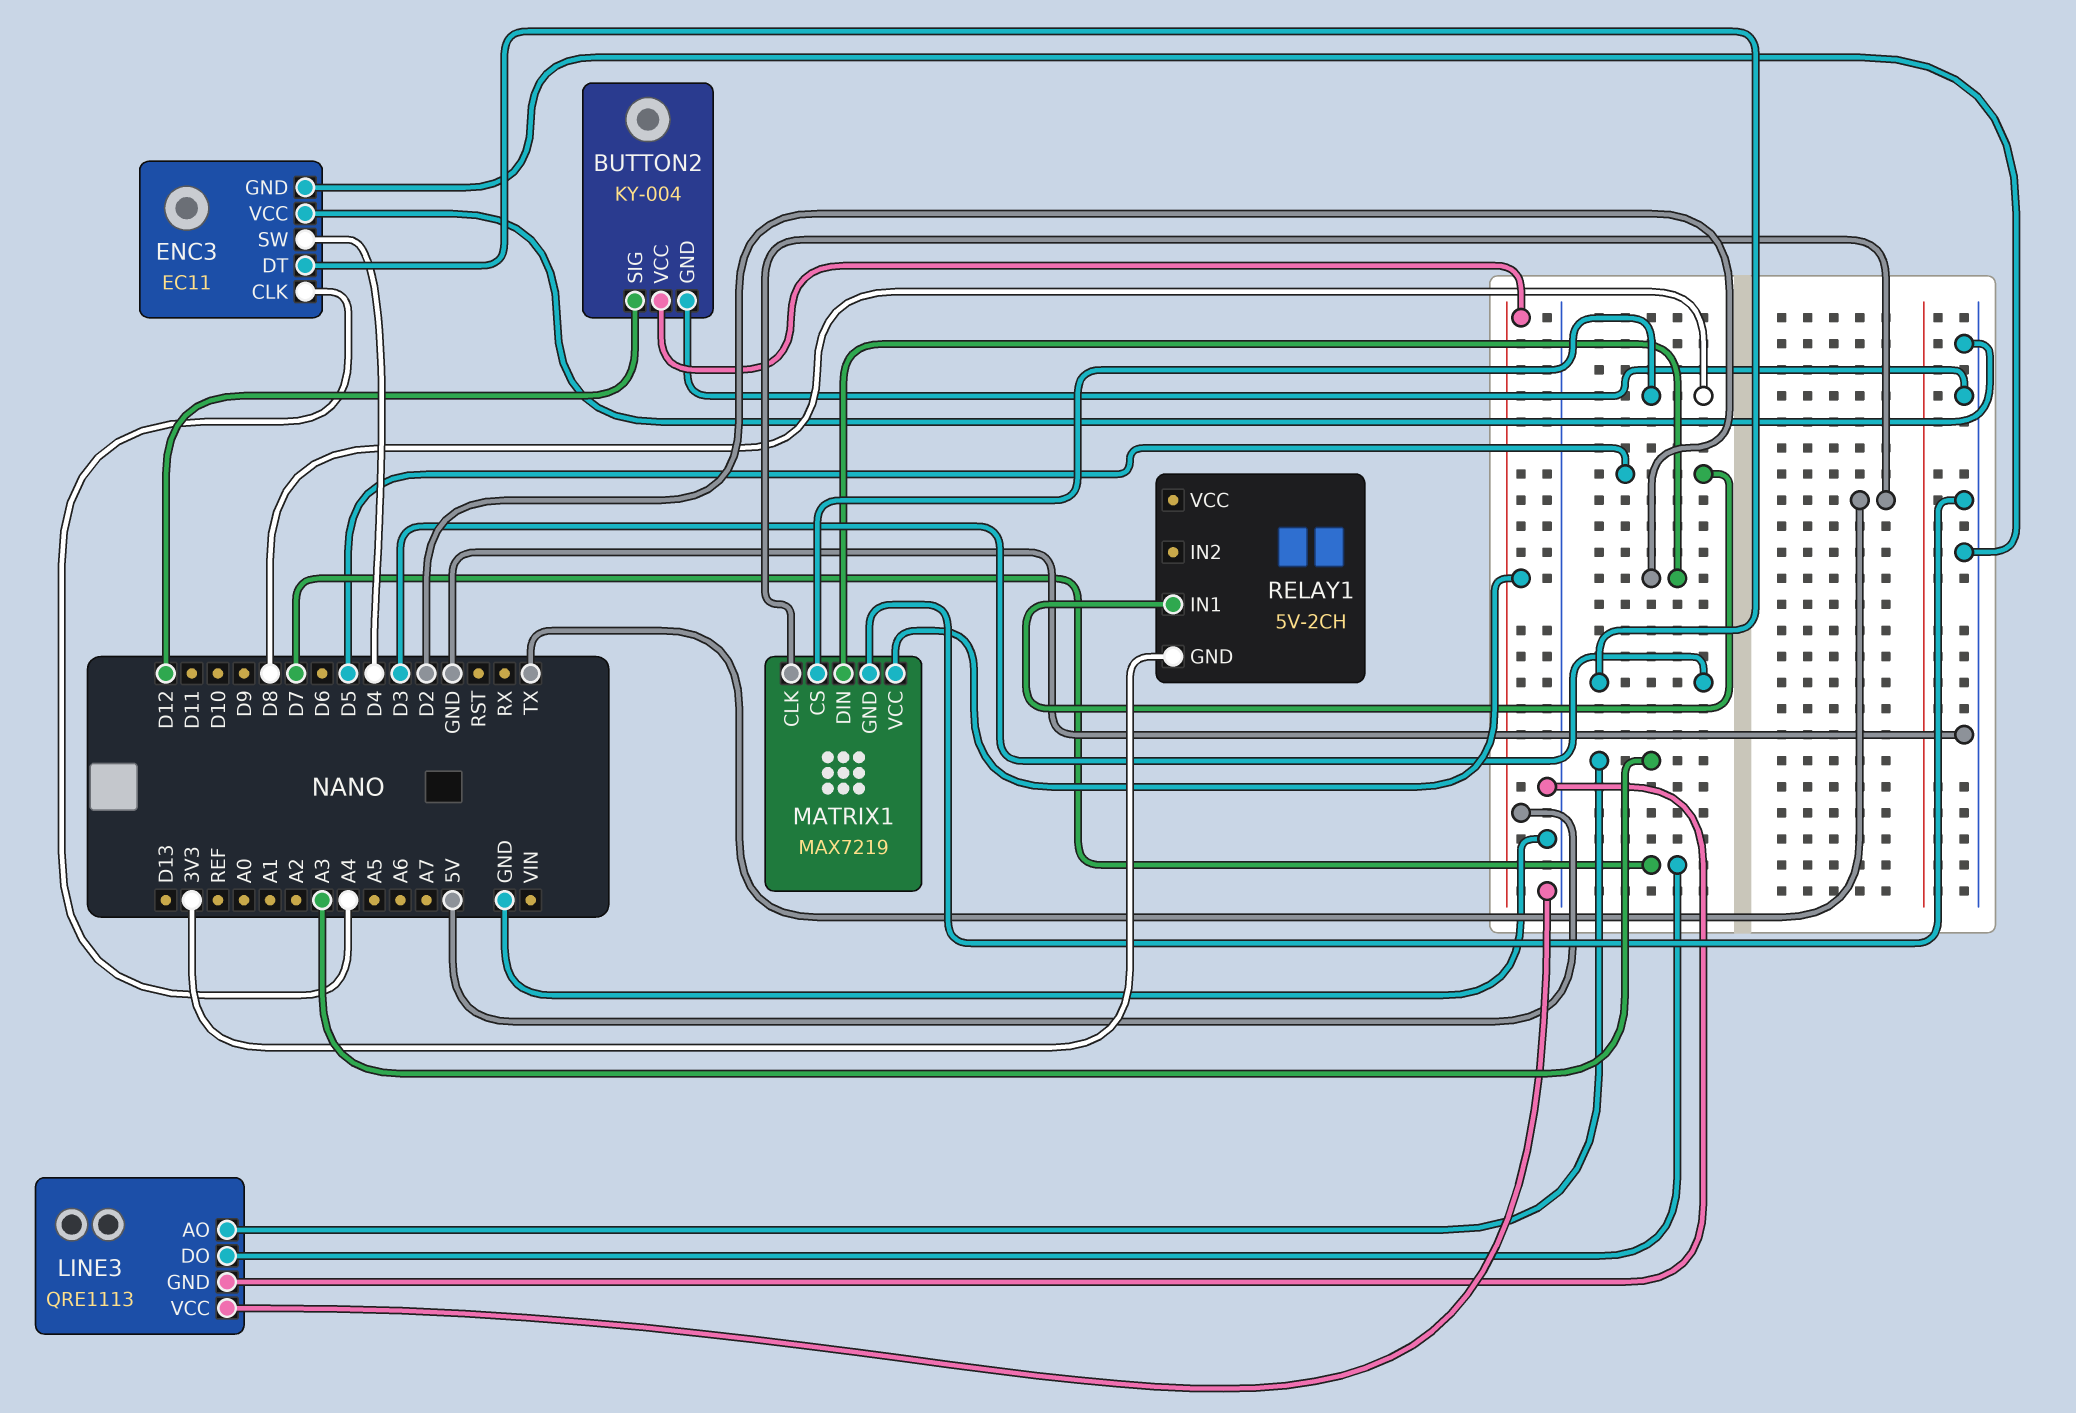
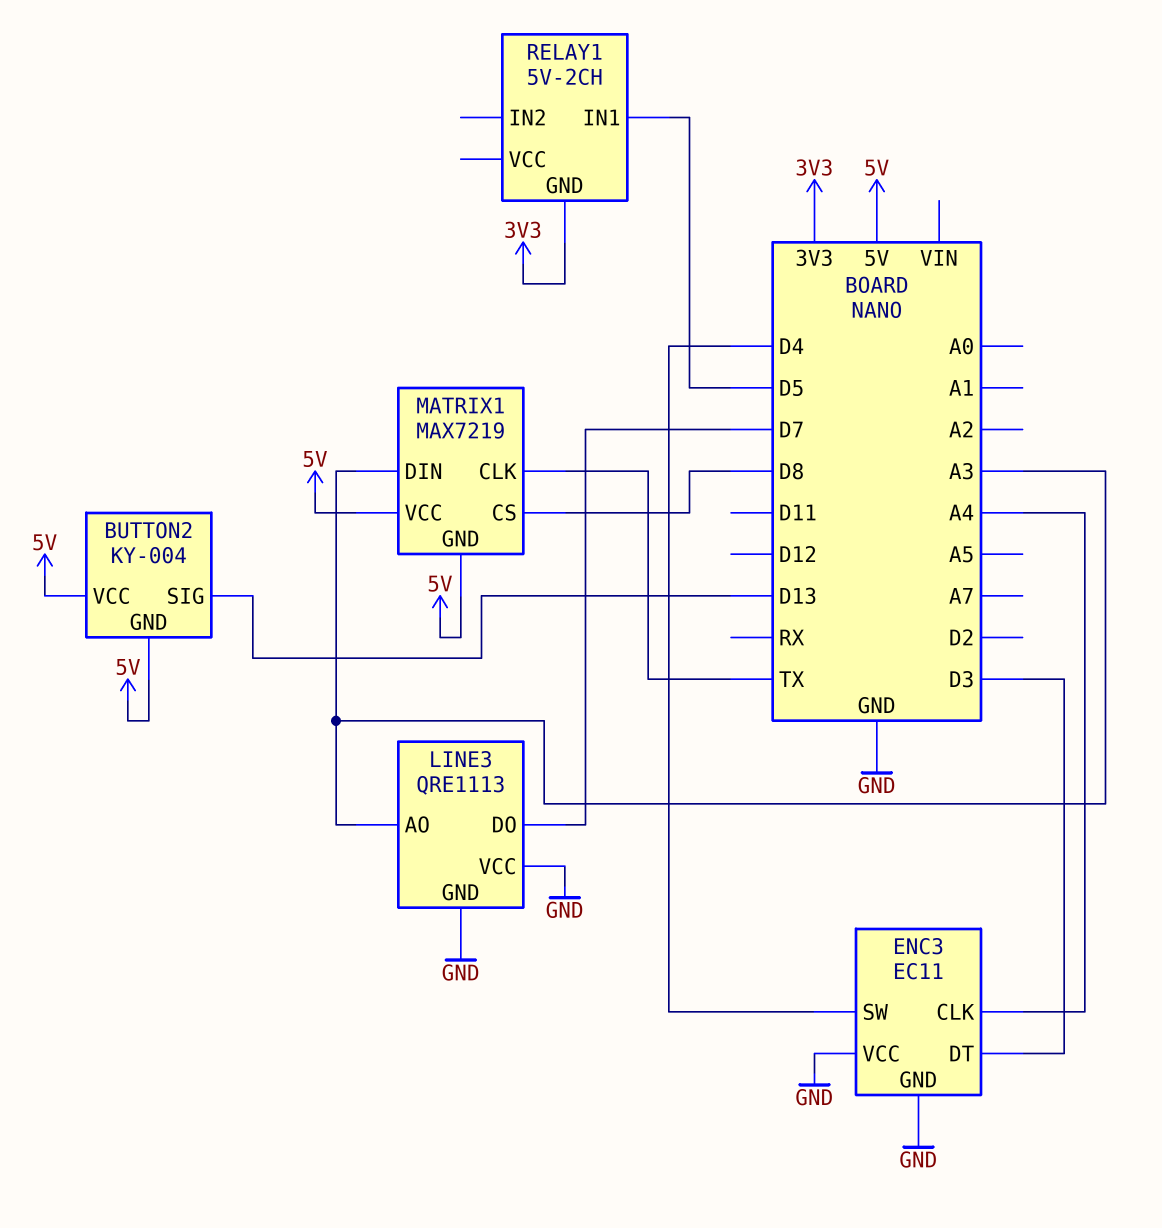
BUTTON2 pin GND: GND -> 5V
BUTTON2 pin SIG: D12 -> D13
MATRIX1 pin DIN: D2 -> A3
MATRIX1 pin GND: GND -> 5V

